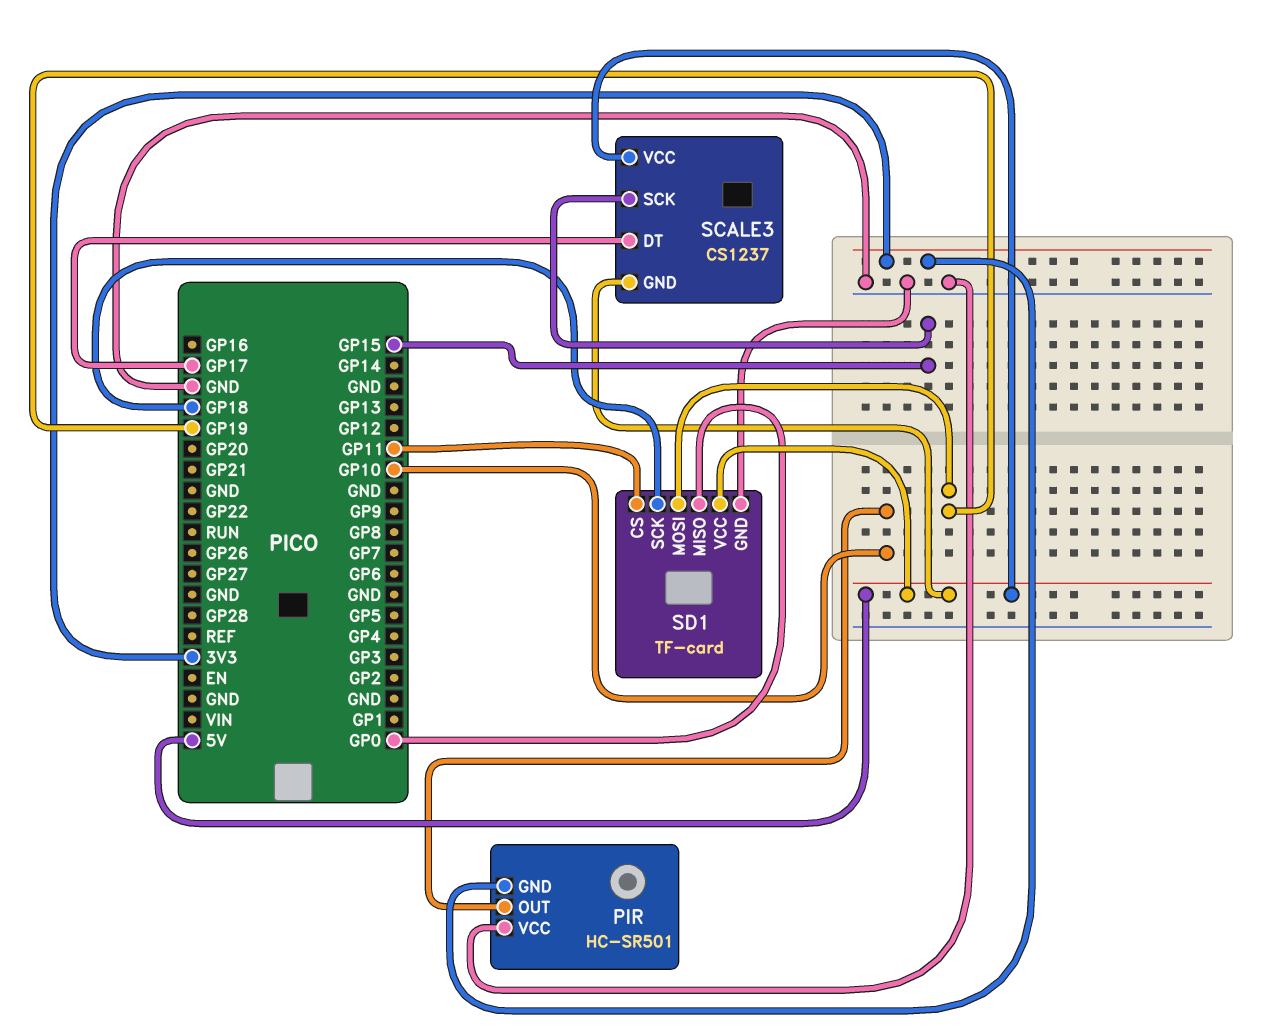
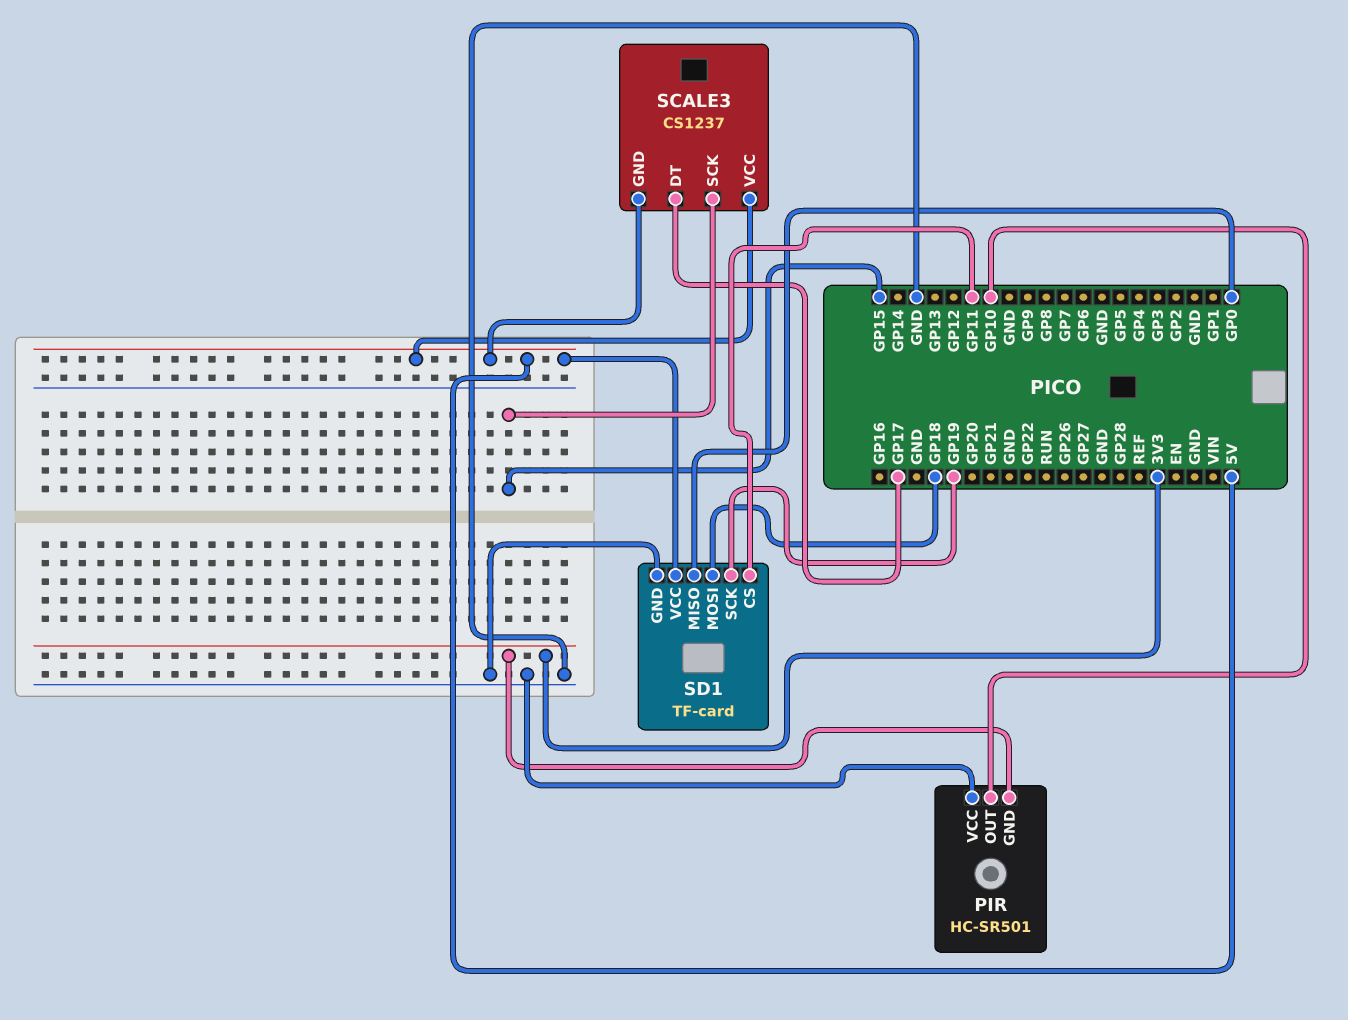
SD1 pin MOSI: GP19 -> GP18
SD1 pin SCK: GP18 -> GP19

